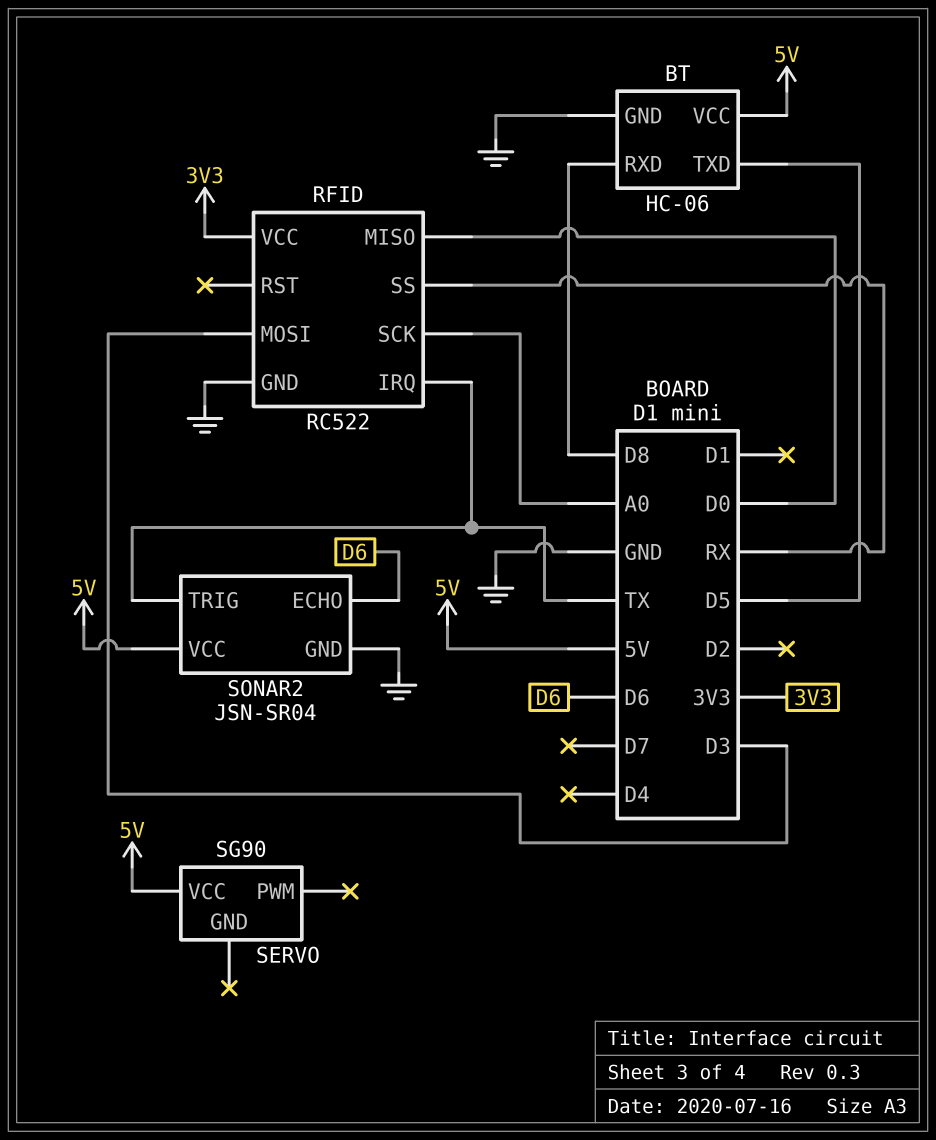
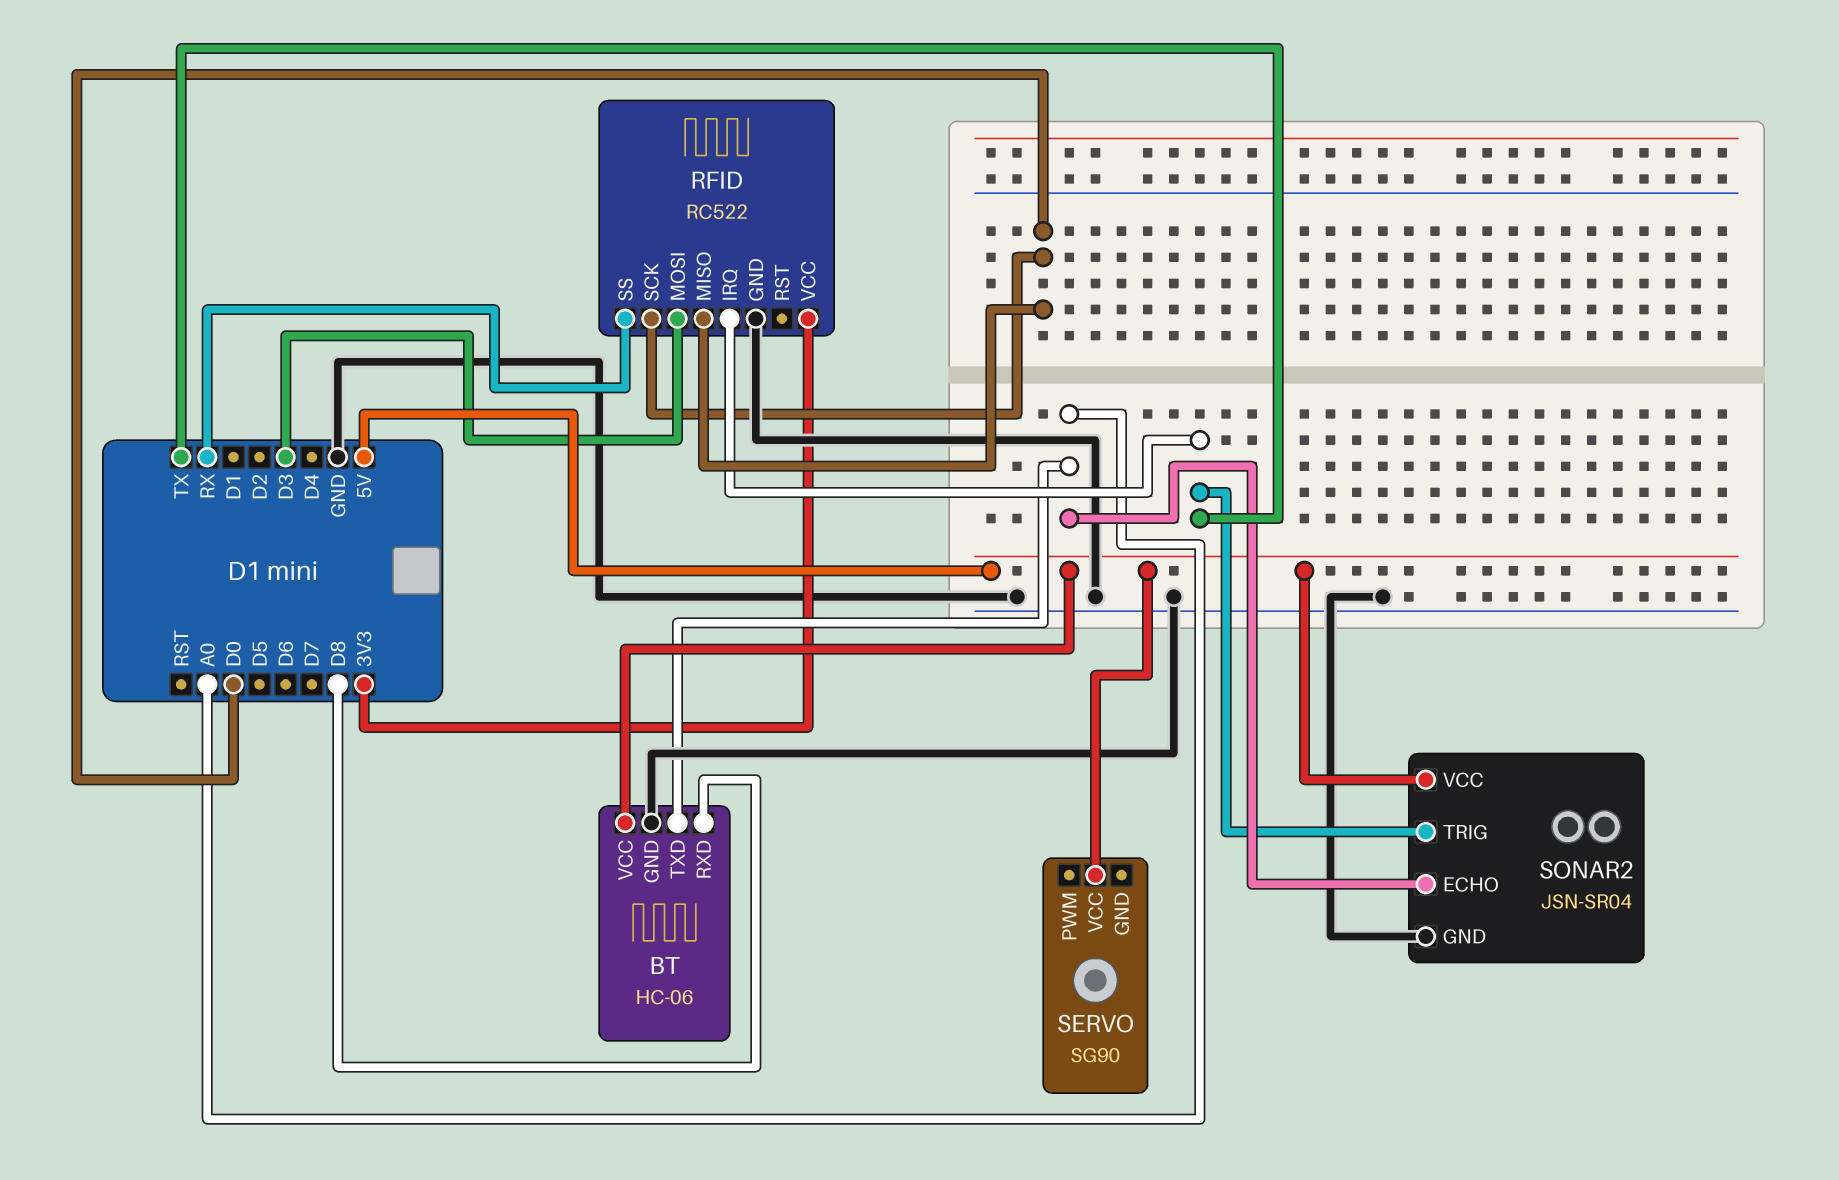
BT pin TXD: D5 -> A0
RFID pin SCK: A0 -> D0
SONAR2 pin ECHO: D6 -> A0

